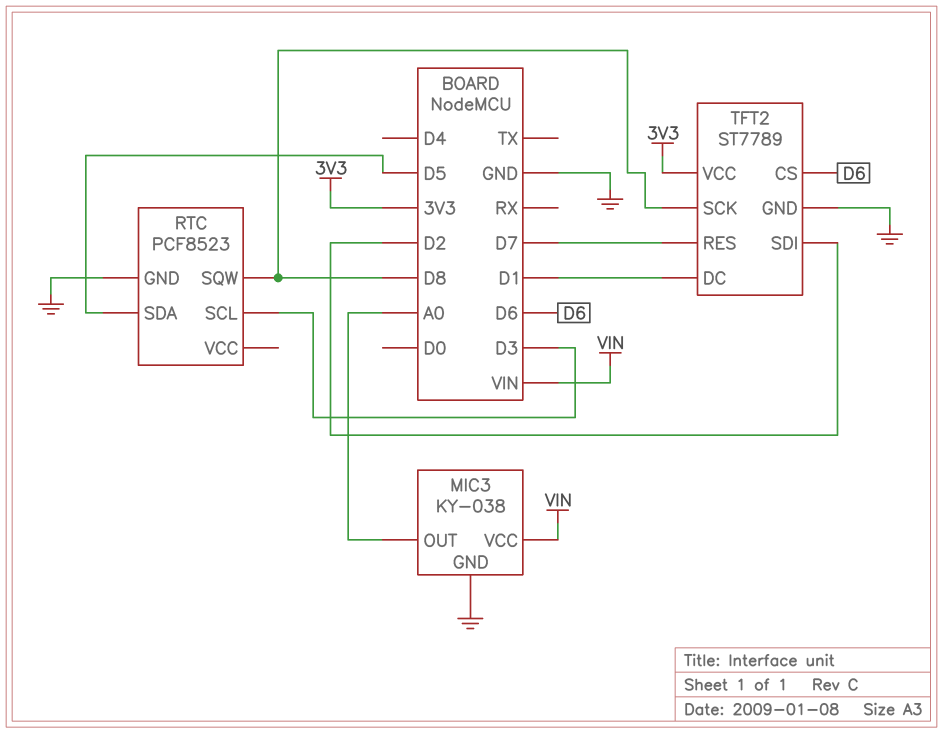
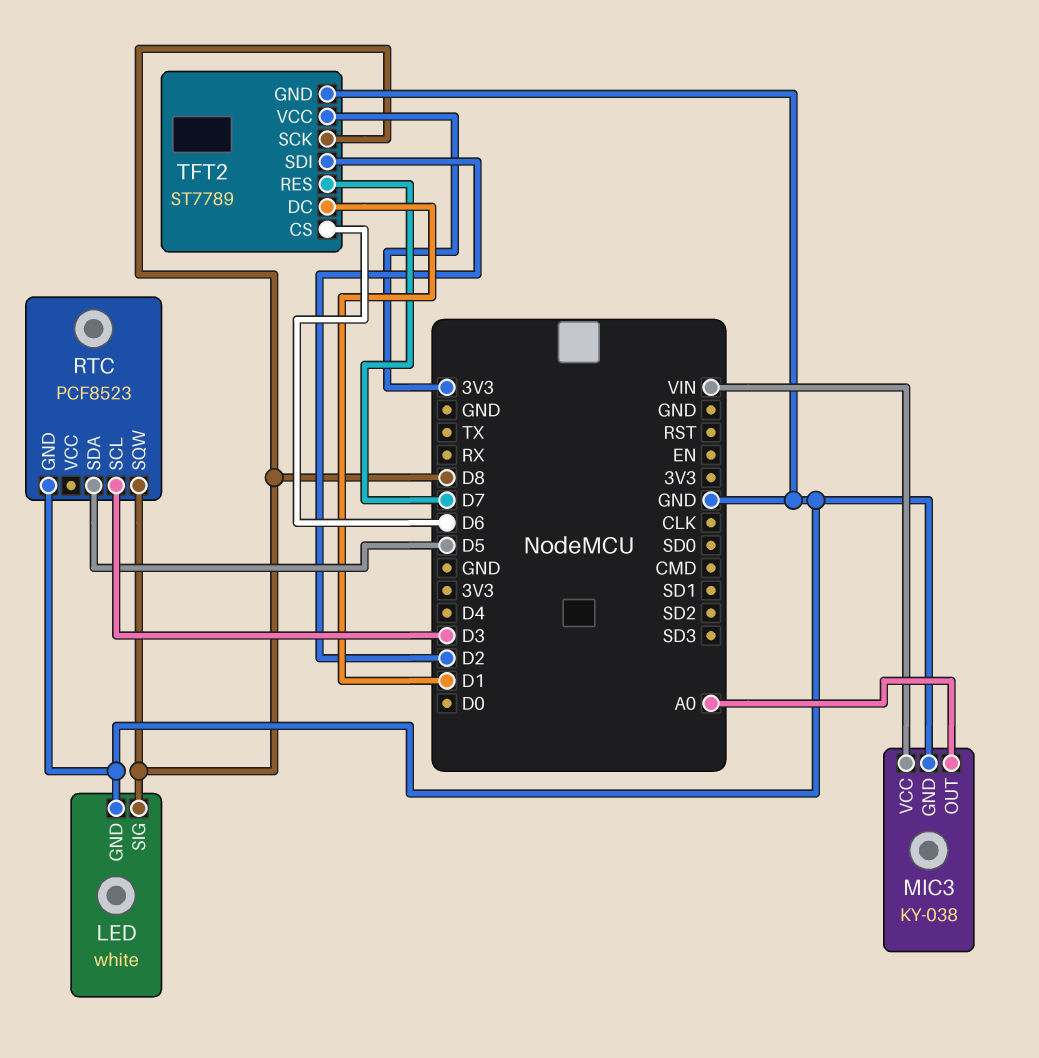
LED: none -> white
LED pin GND: none -> GND
LED pin SIG: none -> D8

